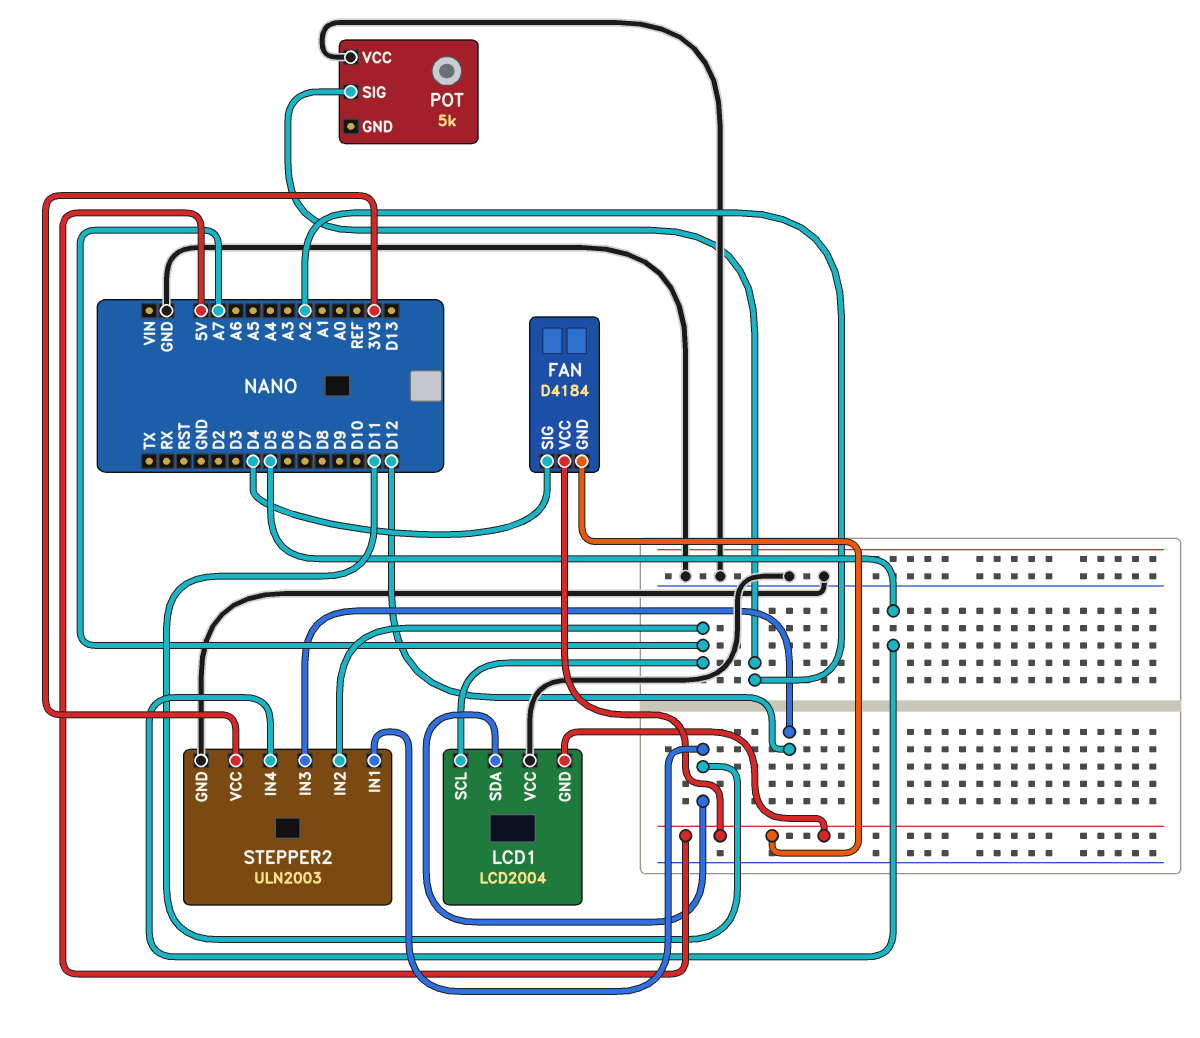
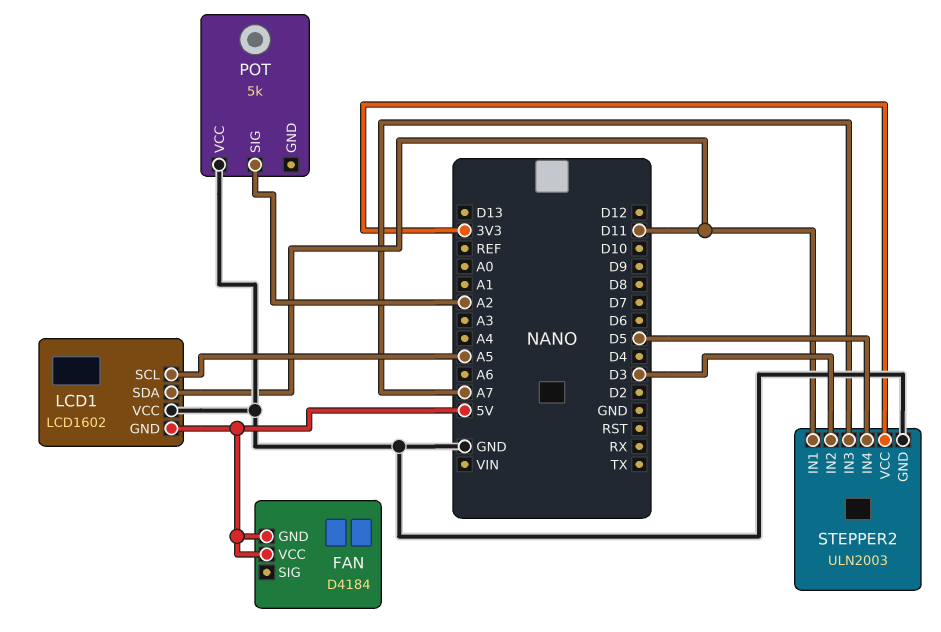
FAN pin SIG: D4 -> none
LCD1: LCD2004 -> LCD1602
LCD1 pin SCL: A7 -> A5
STEPPER2 pin IN2: A7 -> D3
STEPPER2 pin IN3: D12 -> A7

